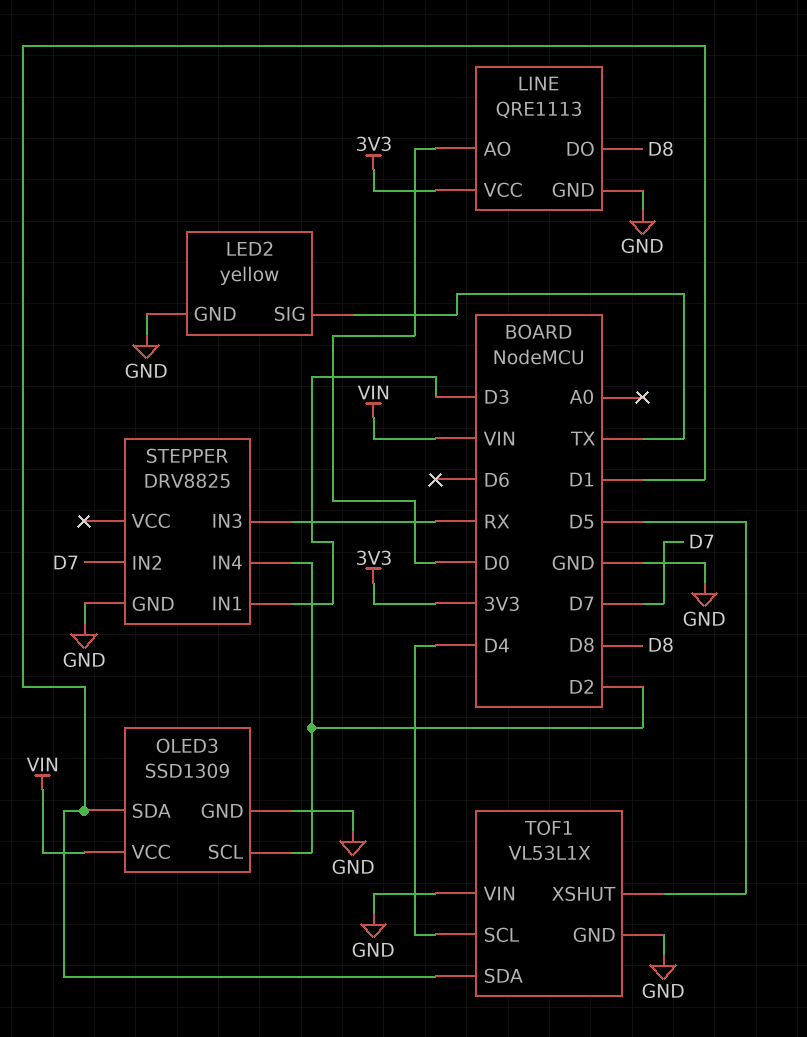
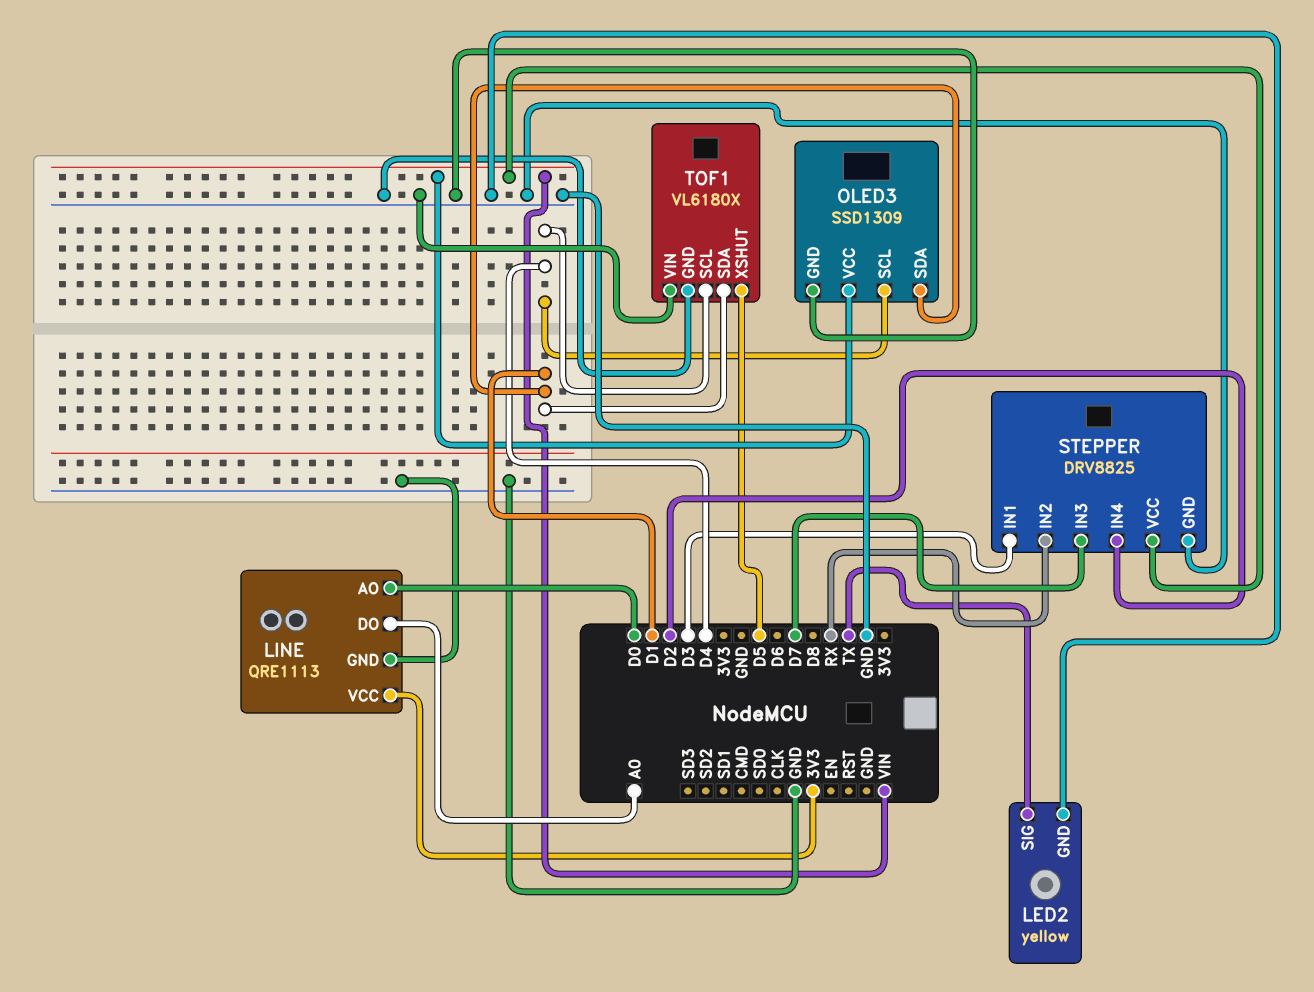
LINE pin DO: D8 -> A0
OLED3 pin SCL: D2 -> D4
STEPPER pin IN2: D7 -> RX
STEPPER pin IN3: RX -> D7
STEPPER pin VCC: none -> VIN
TOF1: VL53L1X -> VL6180X

